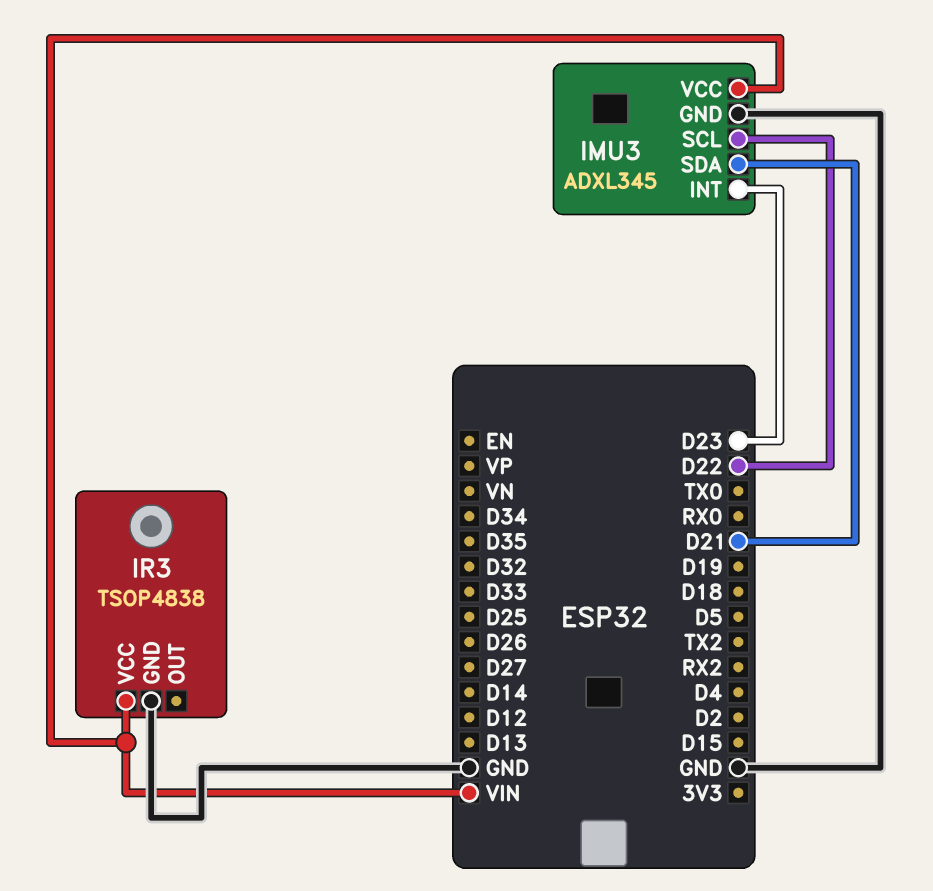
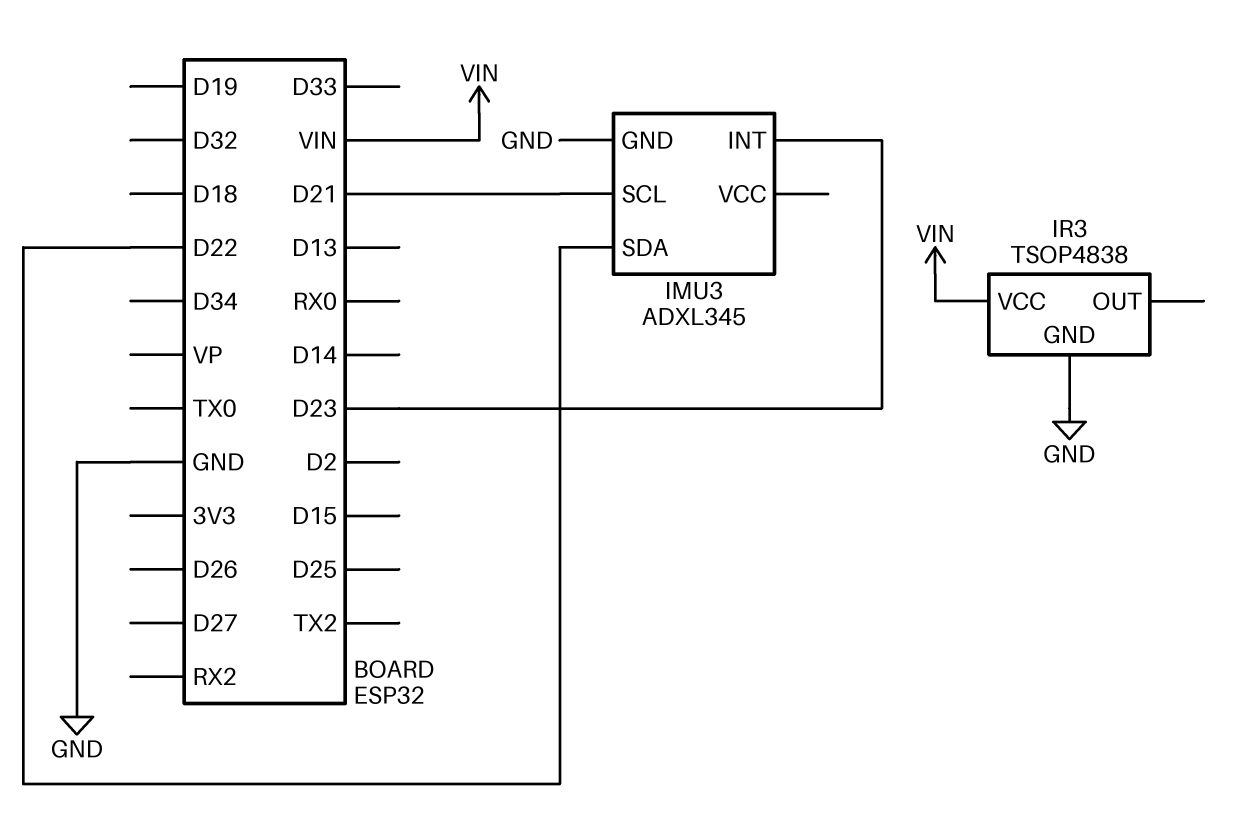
IMU3 pin SCL: D22 -> D21
IMU3 pin SDA: D21 -> D22
IMU3 pin VCC: VIN -> none

